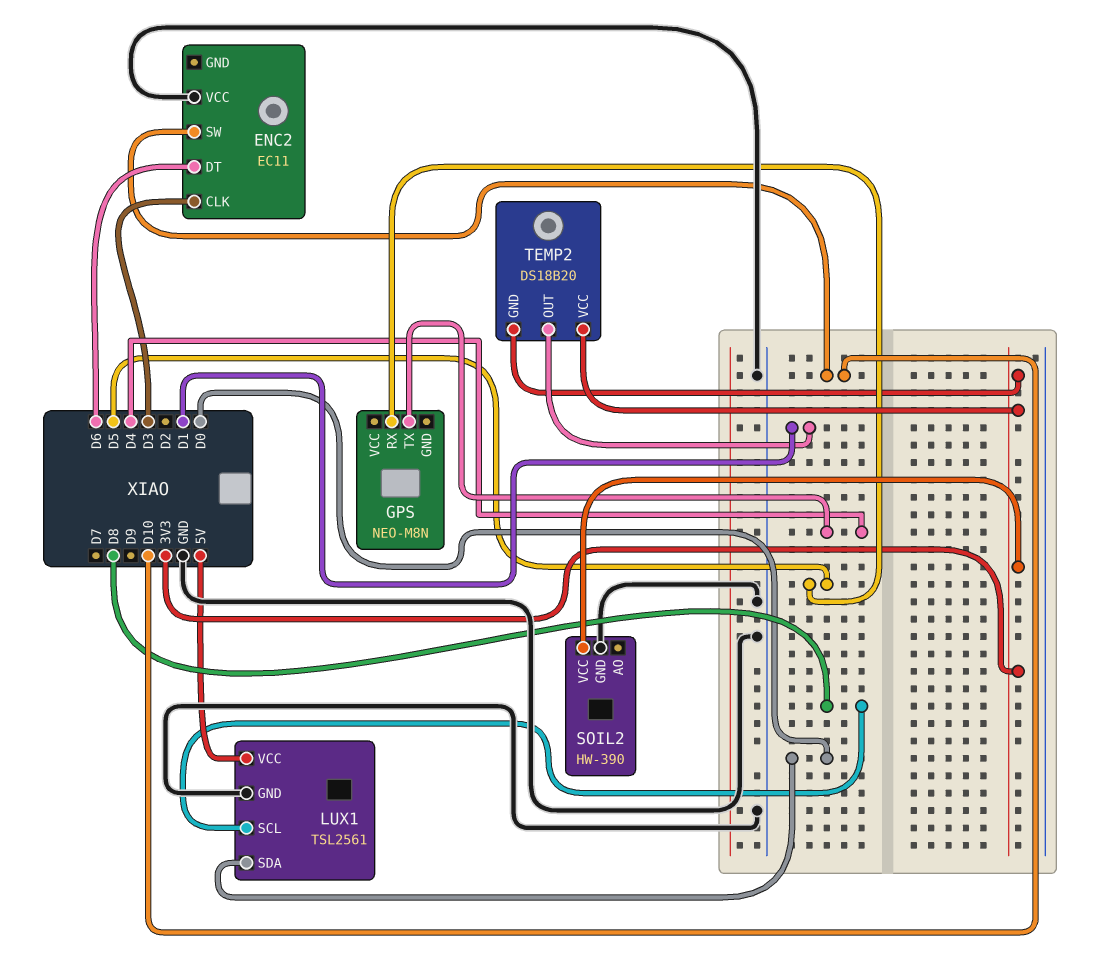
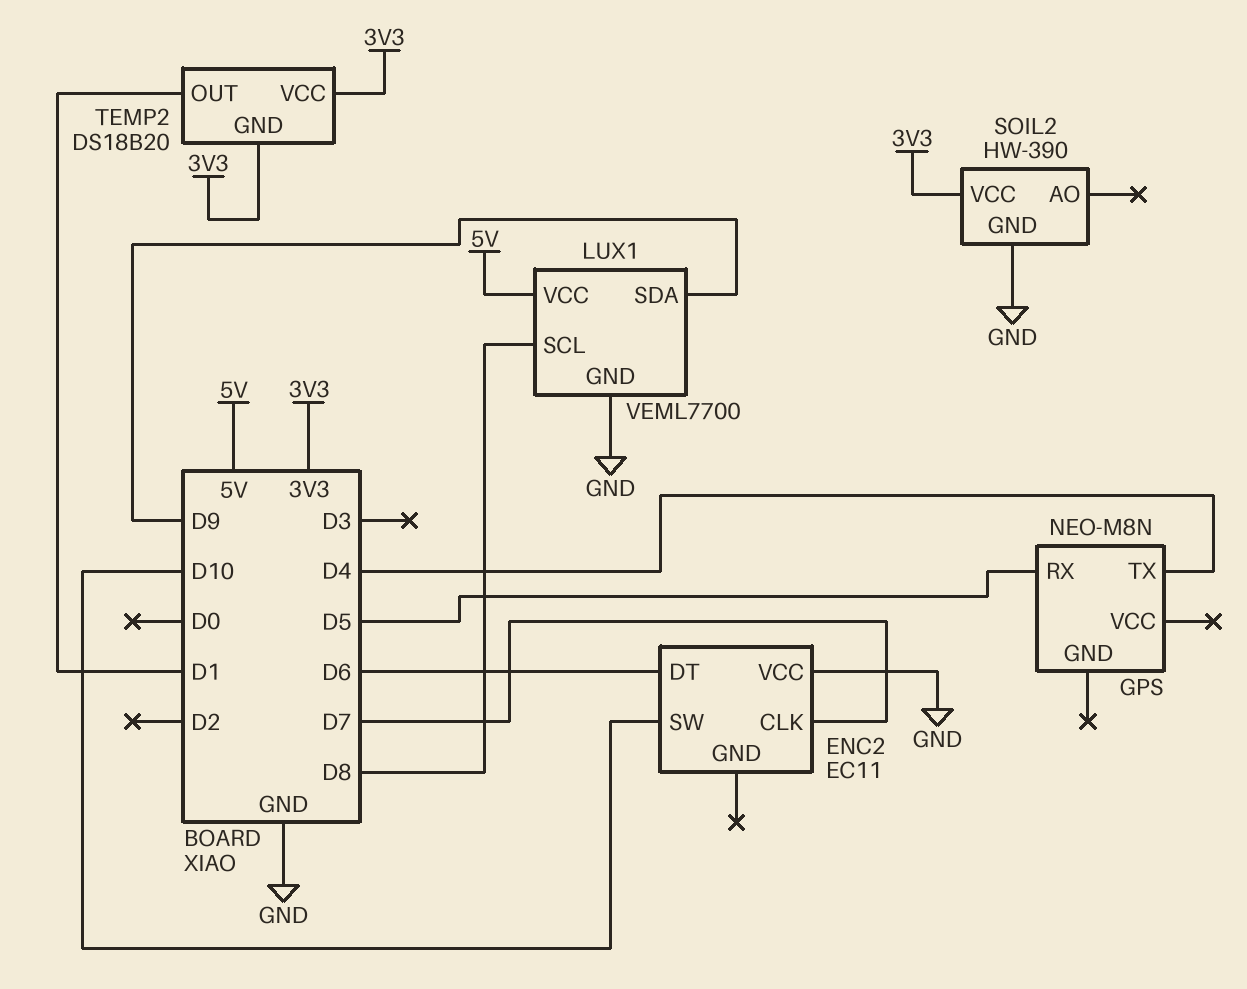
ENC2 pin CLK: D3 -> D7
LUX1: TSL2561 -> VEML7700
LUX1 pin SDA: D0 -> D9

